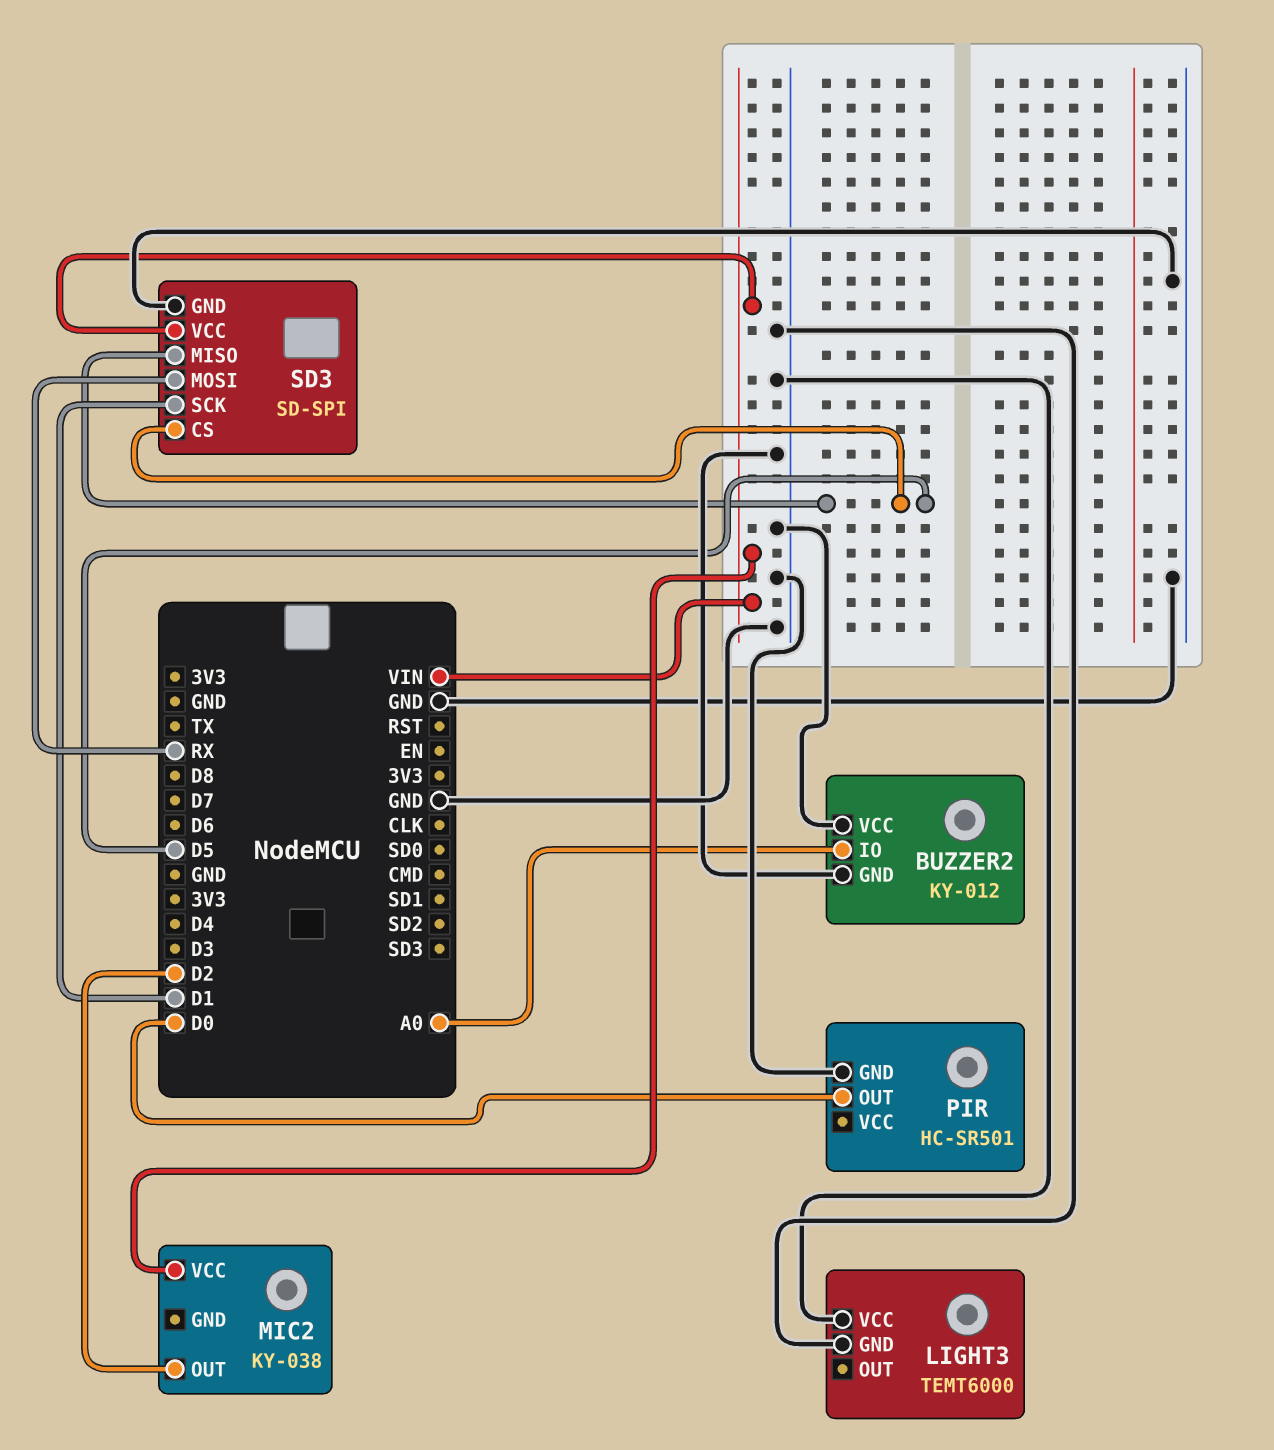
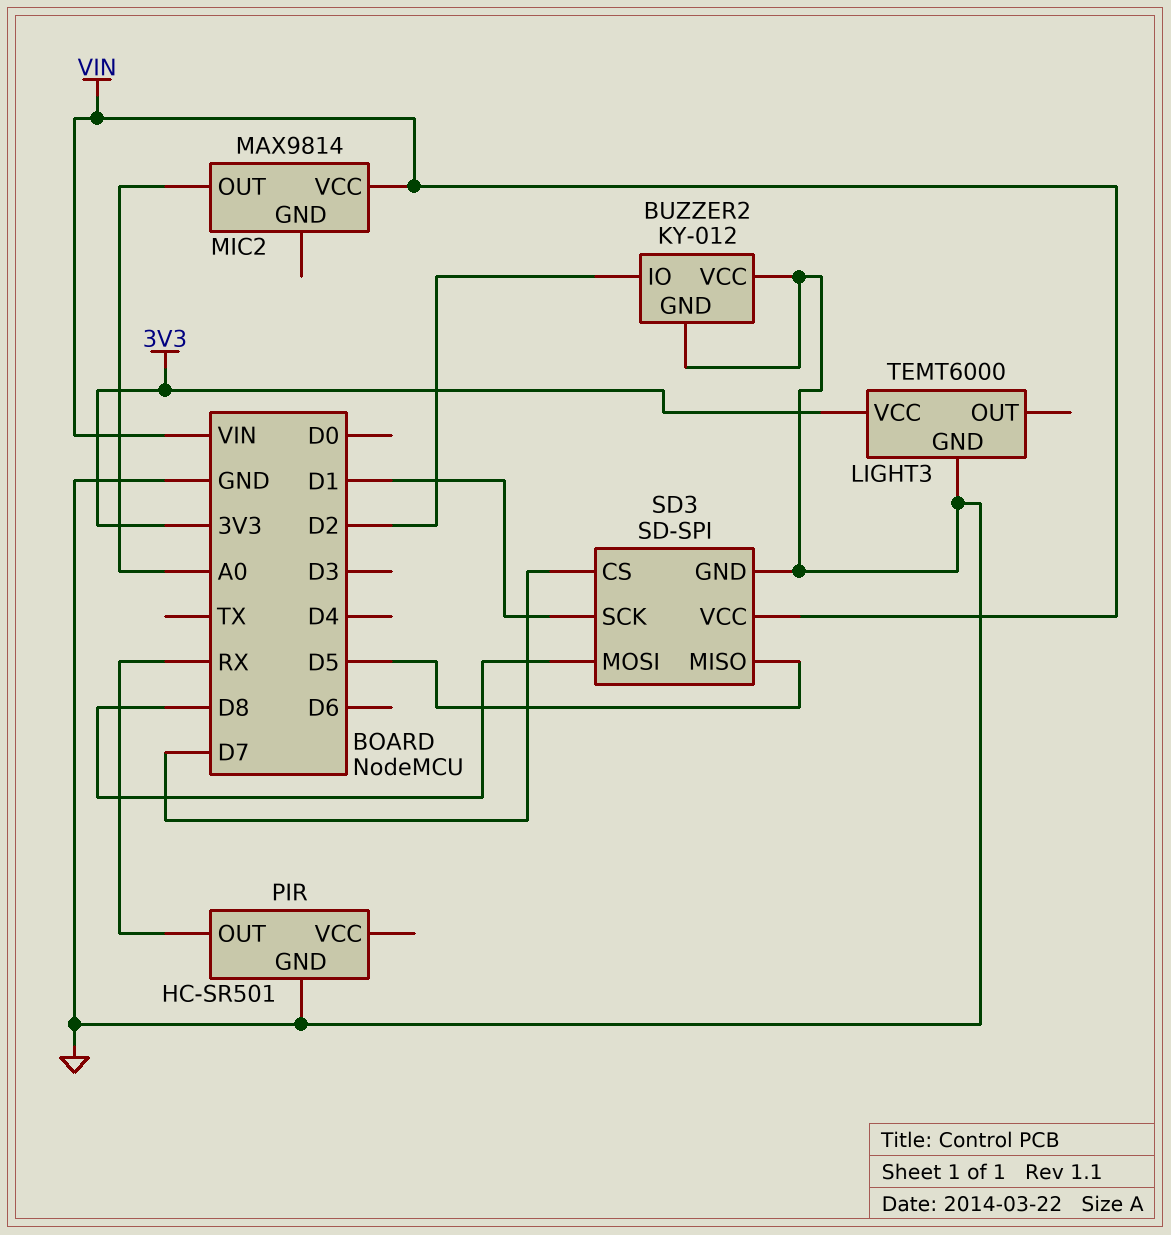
BUZZER2 pin IO: A0 -> D2
LIGHT3 pin VCC: GND -> 3V3
MIC2: KY-038 -> MAX9814
MIC2 pin OUT: D2 -> A0
PIR pin OUT: D0 -> RX
SD3 pin CS: D5 -> D7
SD3 pin MOSI: RX -> D8

